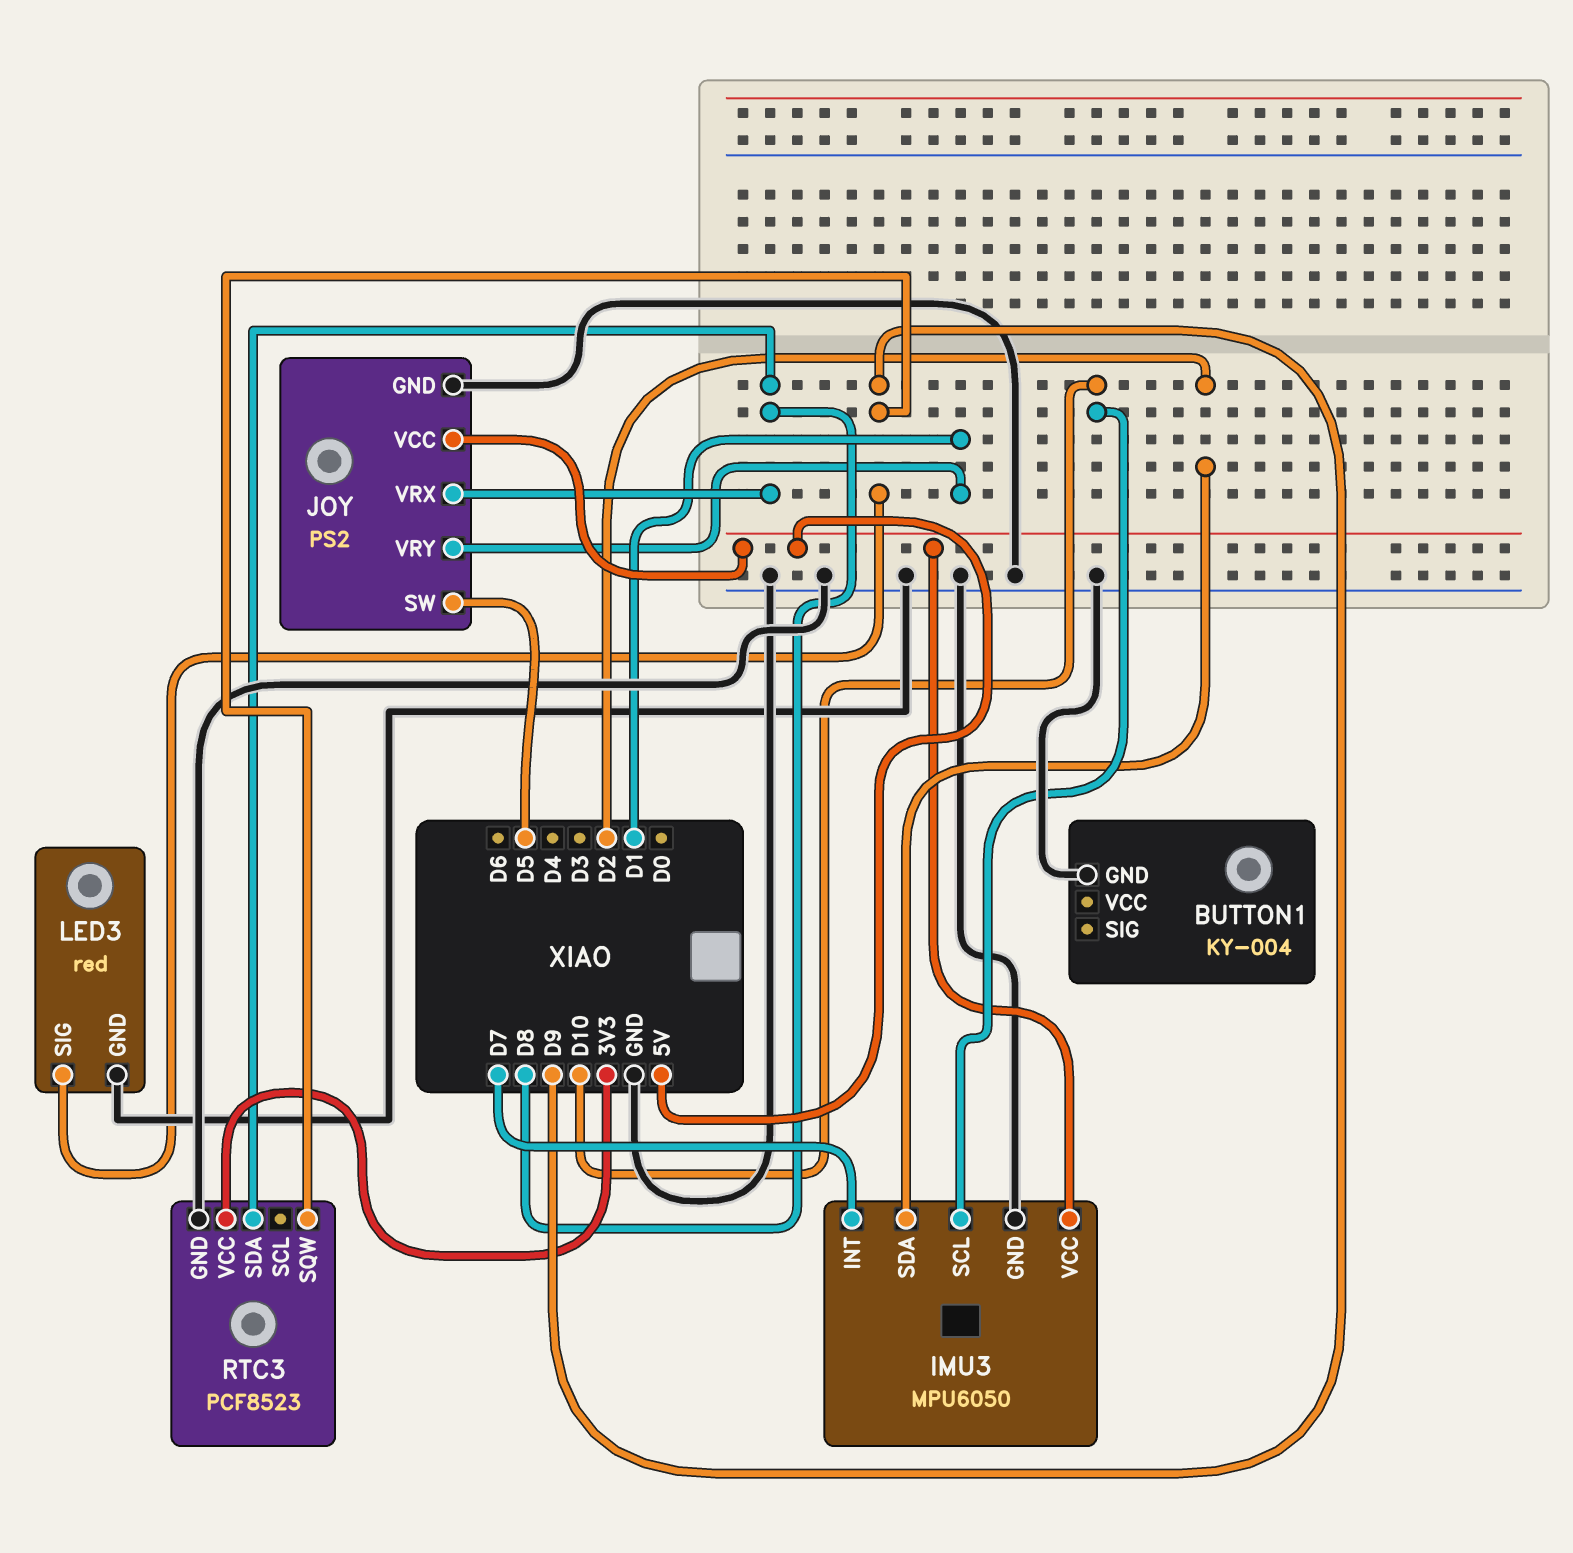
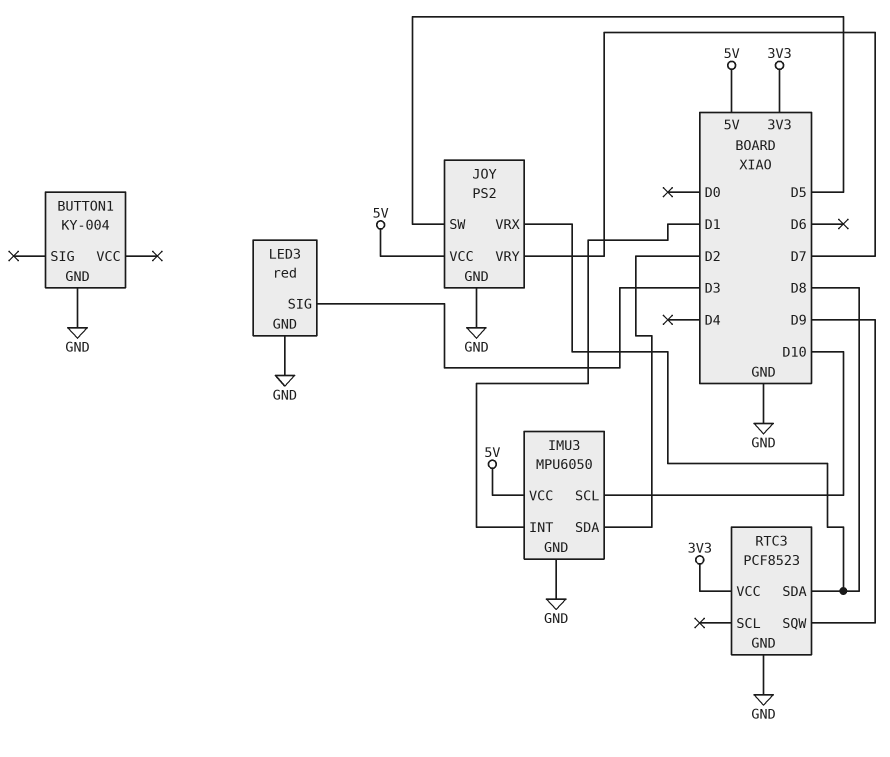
IMU3 pin INT: D7 -> D1
JOY pin VRY: D1 -> D7
LED3 pin SIG: D9 -> D3

